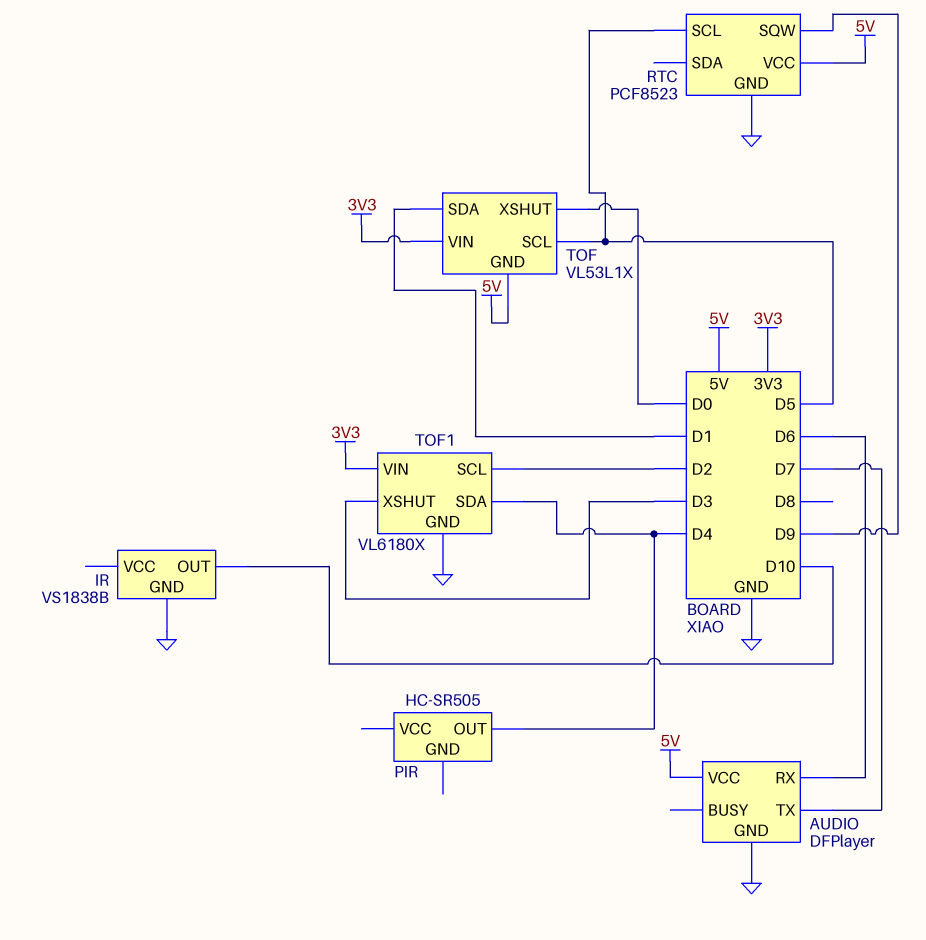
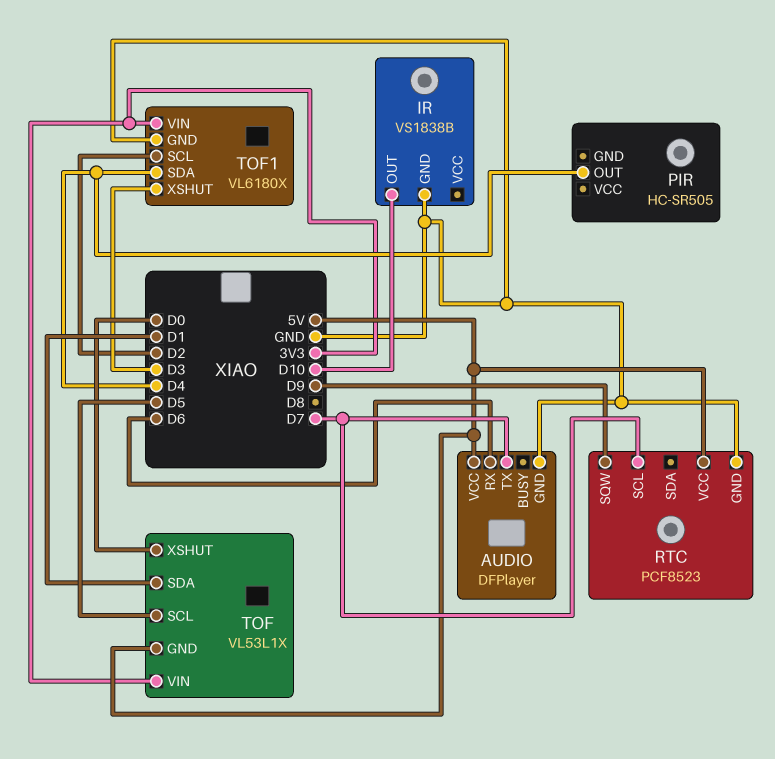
RTC pin SCL: D5 -> D7

